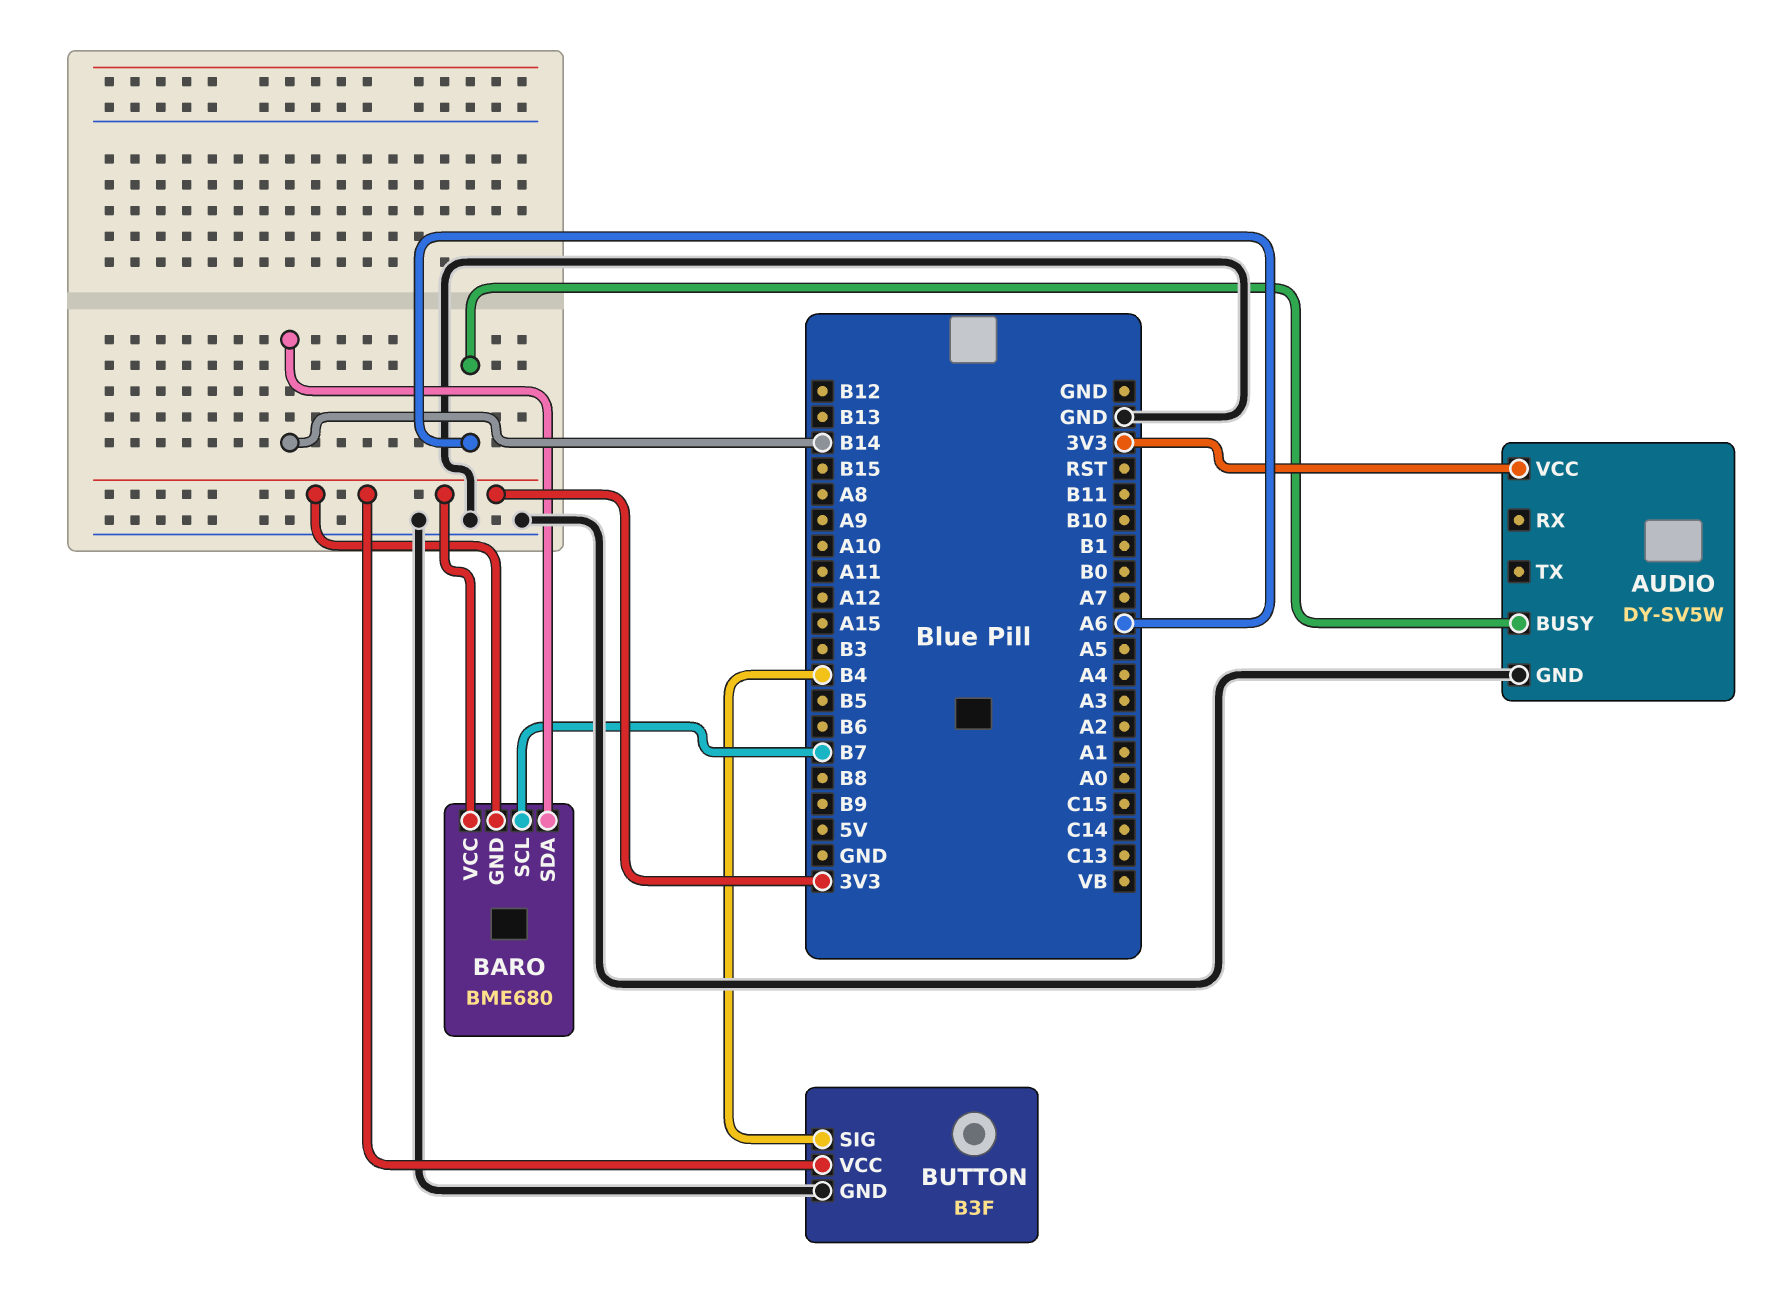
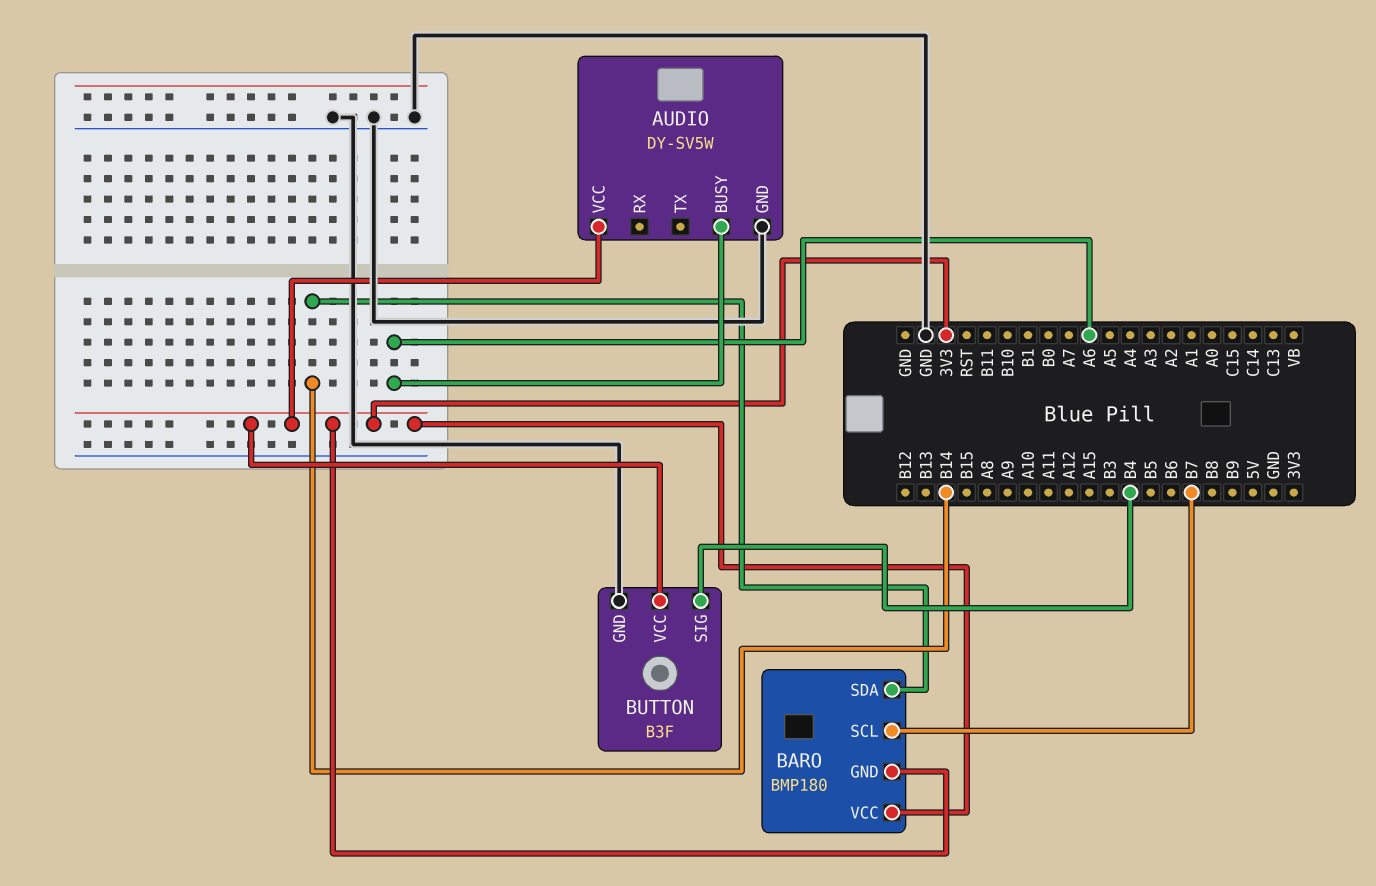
BARO: BME680 -> BMP180

